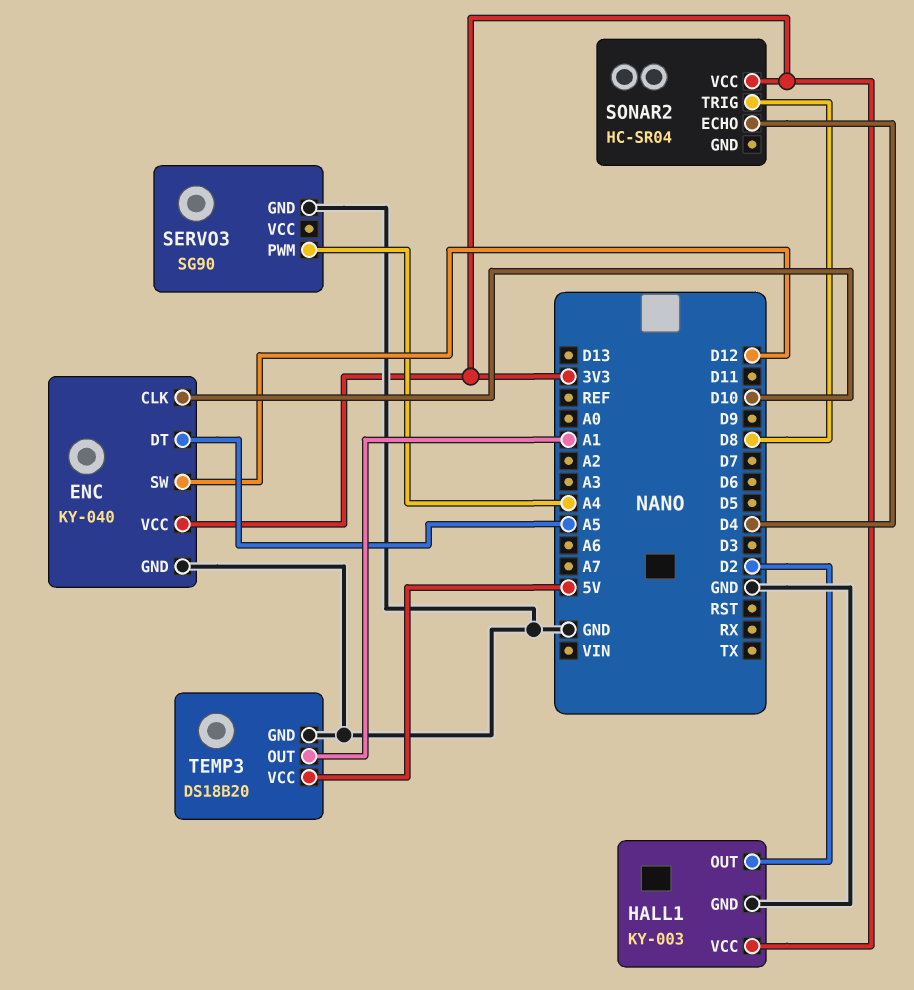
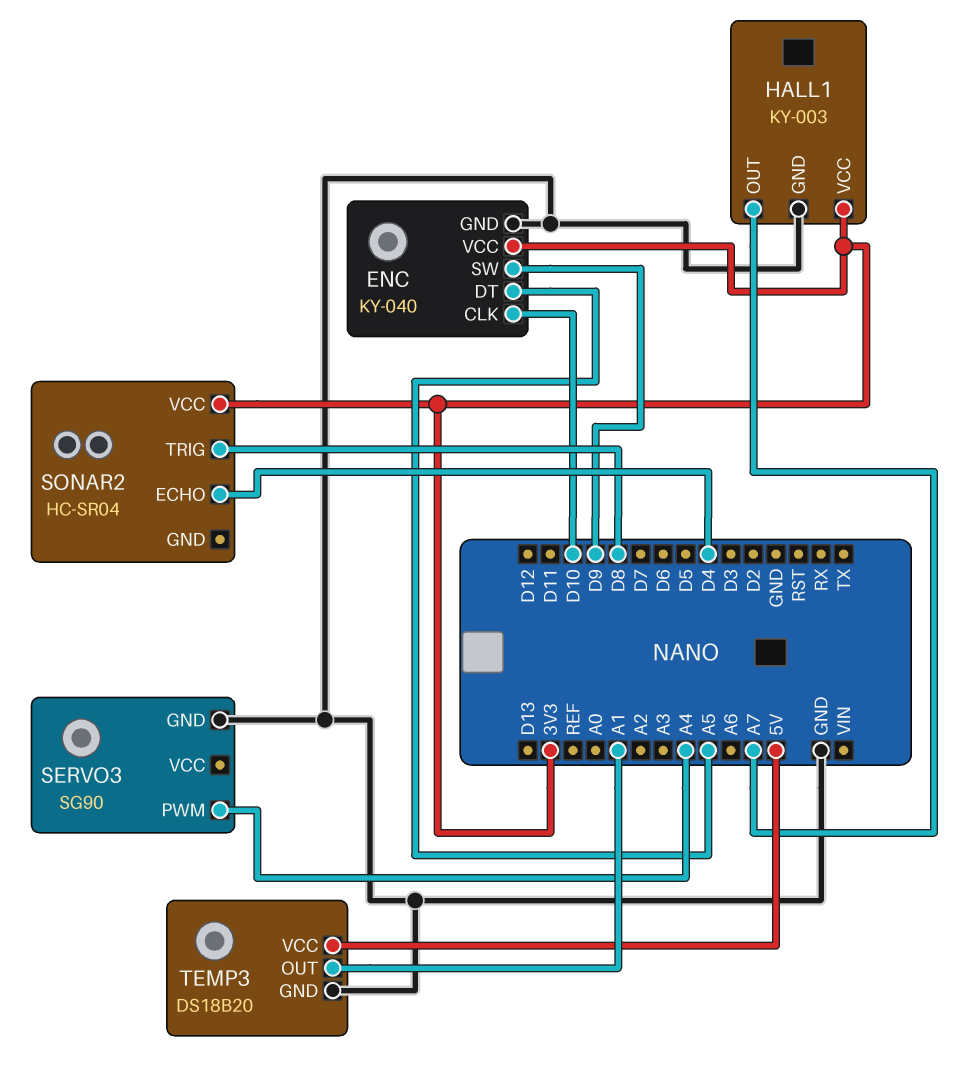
ENC pin SW: D12 -> D9
HALL1 pin OUT: D2 -> A7

